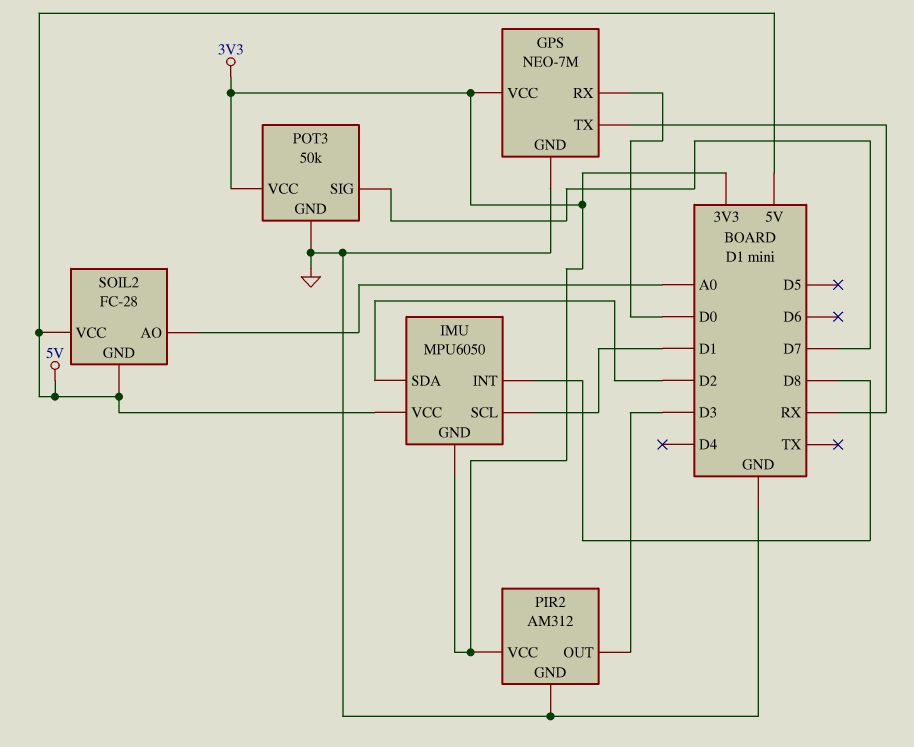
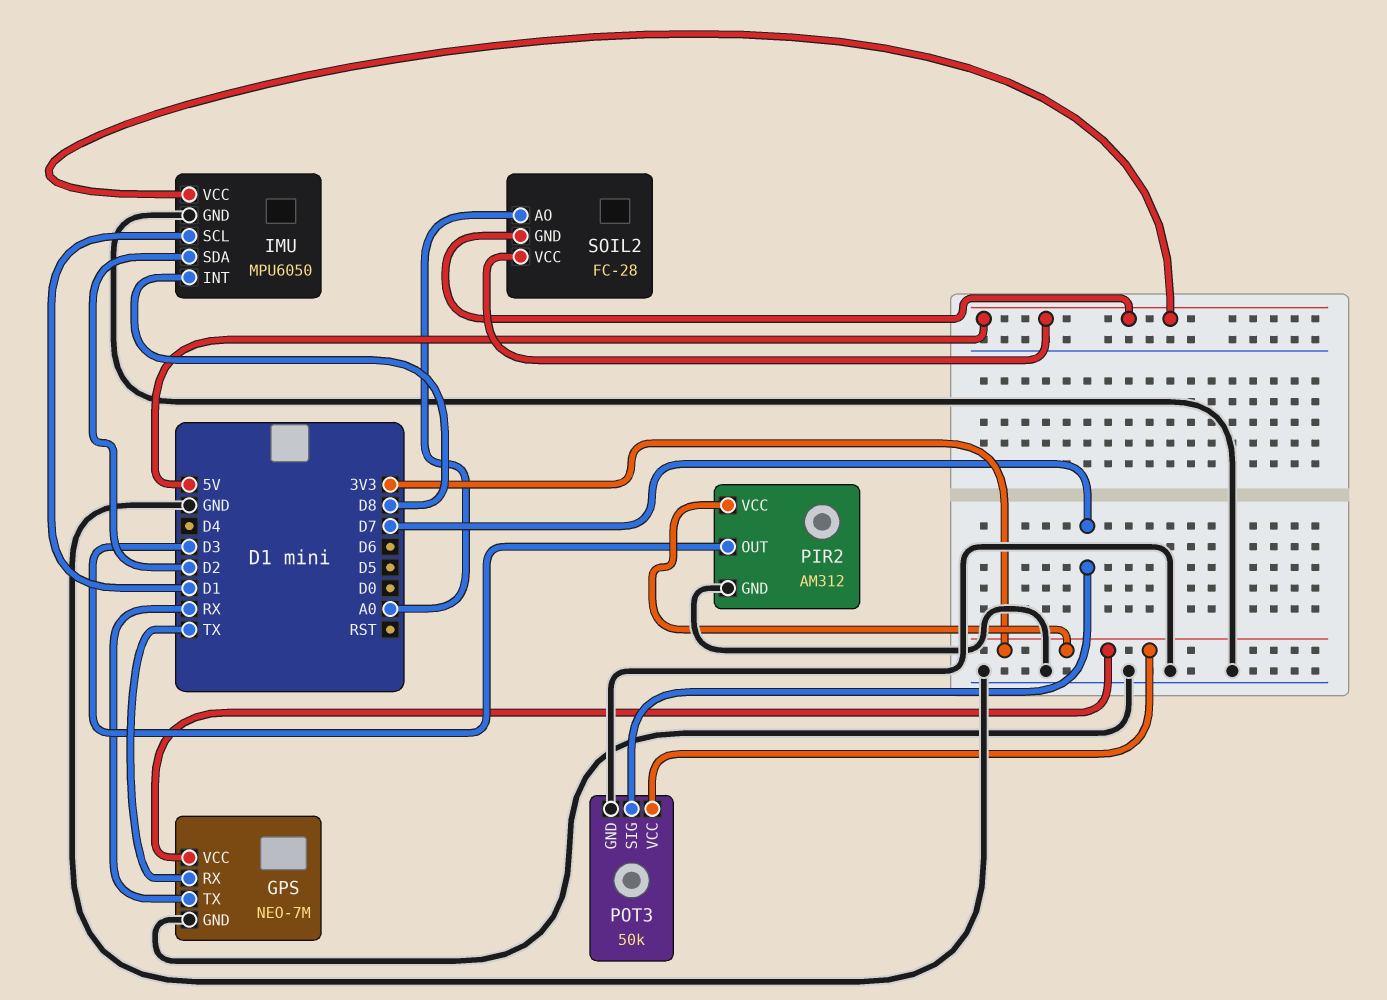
GPS pin RX: D0 -> TX
IMU pin GND: 3V3 -> GND

